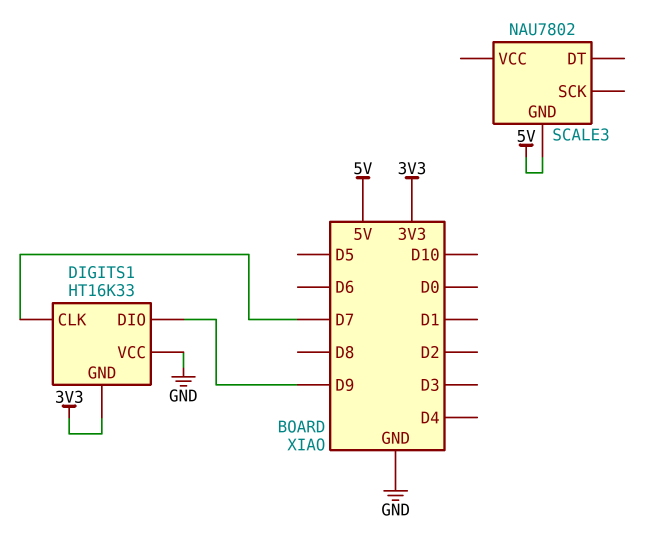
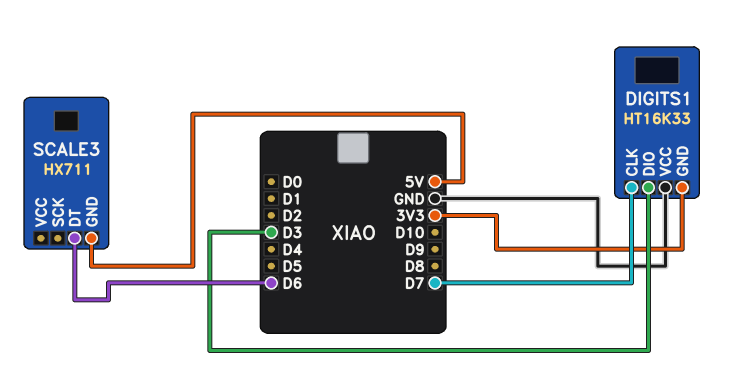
DIGITS1 pin DIO: D9 -> D3
SCALE3: NAU7802 -> HX711
SCALE3 pin DT: none -> D6

